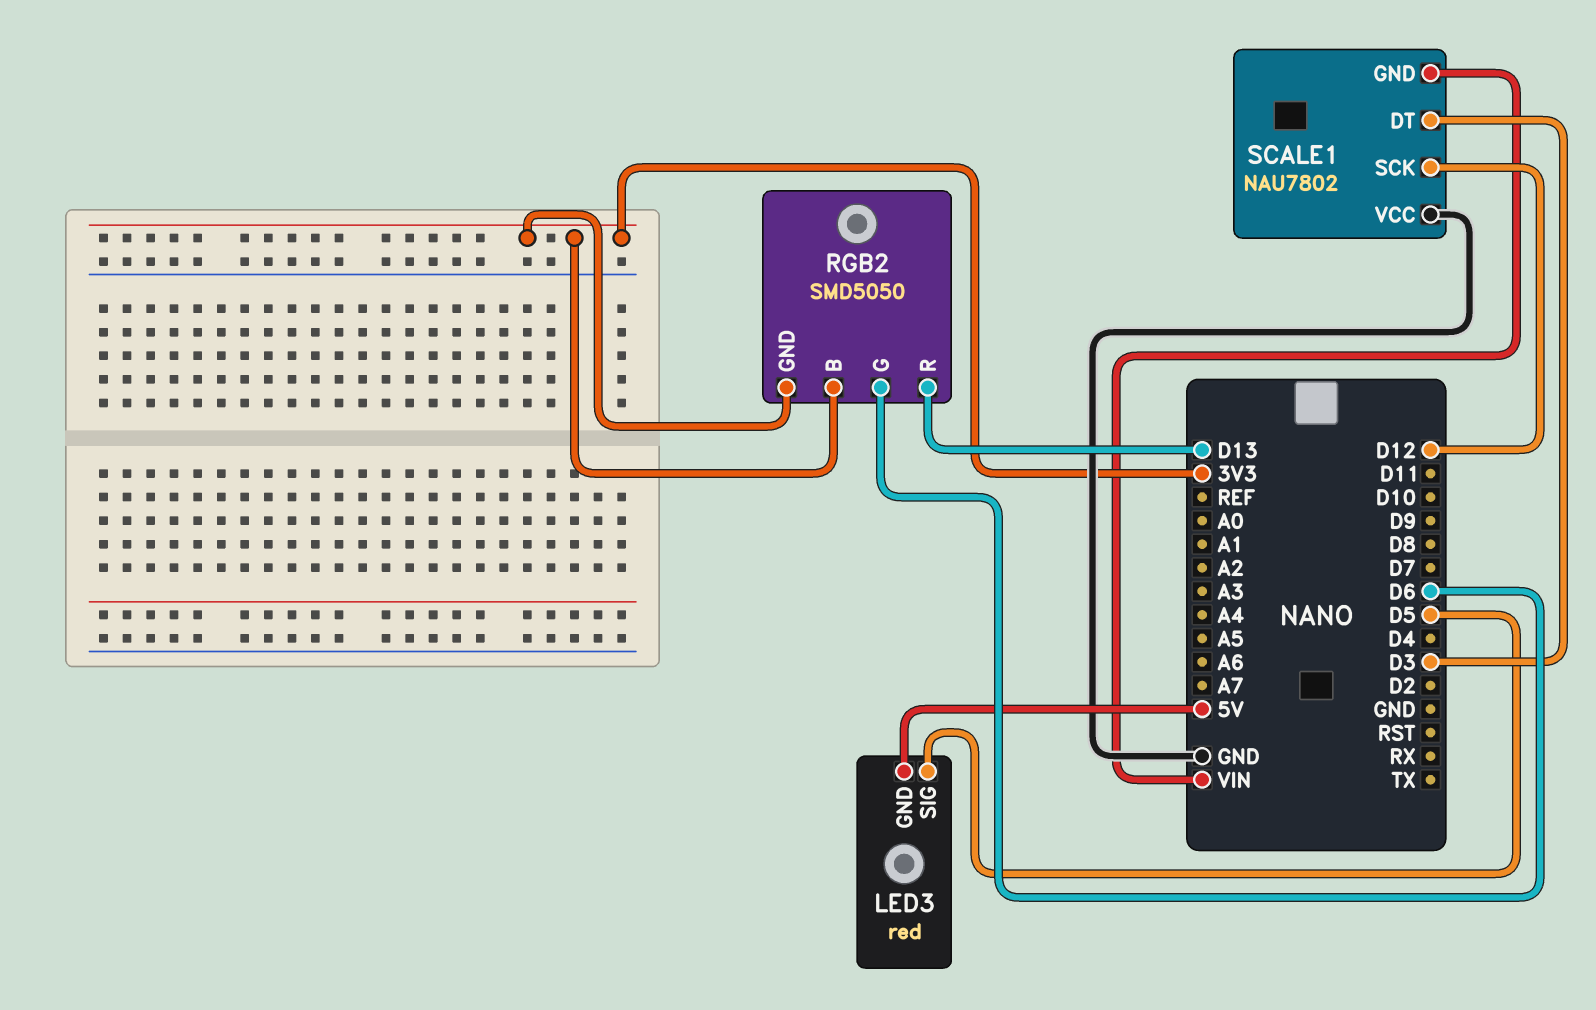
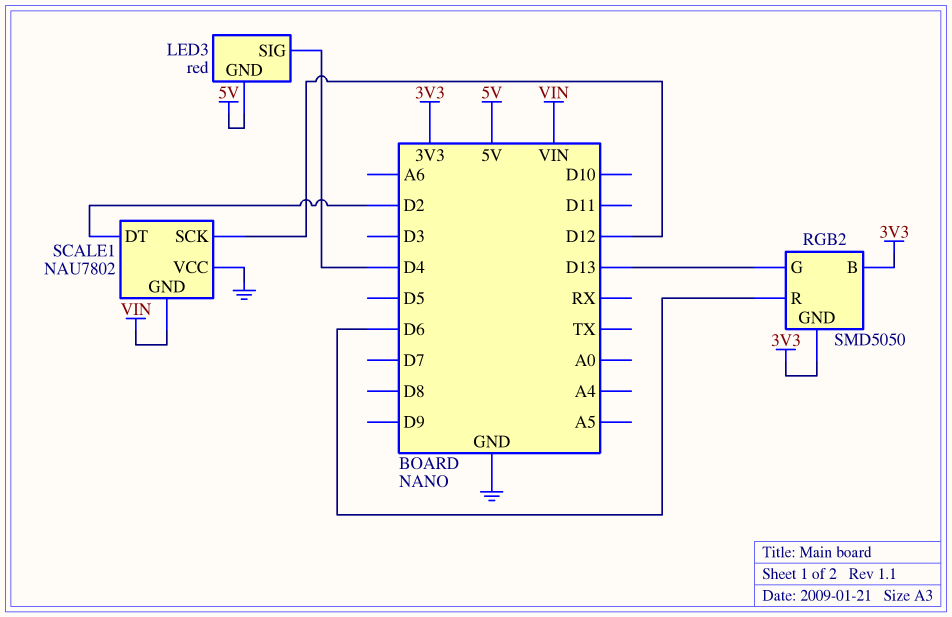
LED3 pin SIG: D5 -> D4
RGB2 pin G: D6 -> D13
RGB2 pin R: D13 -> D6
SCALE1 pin DT: D3 -> D2

